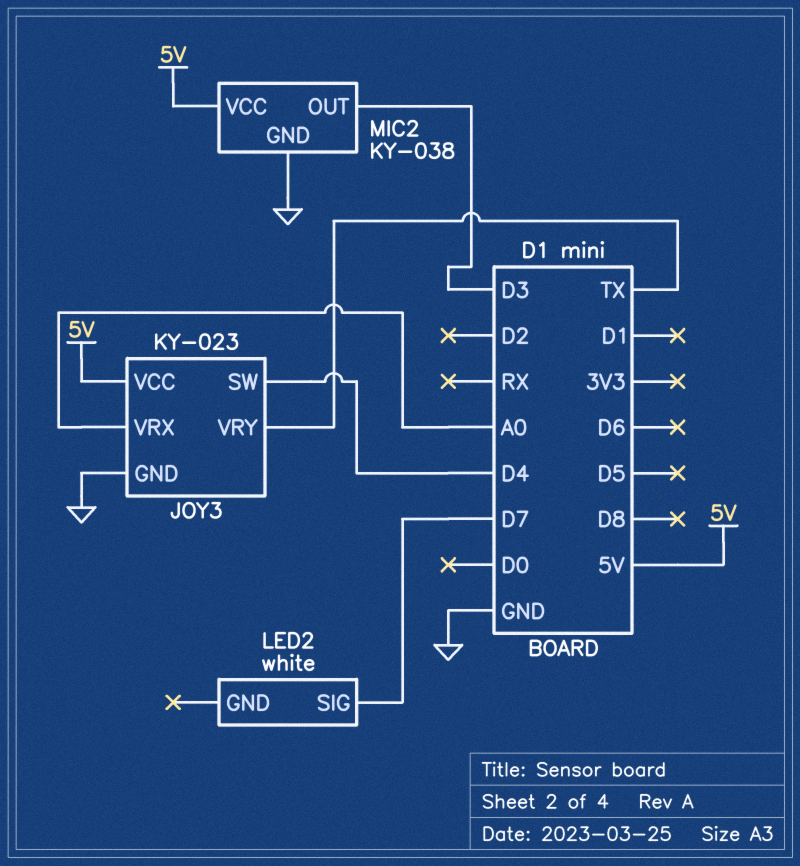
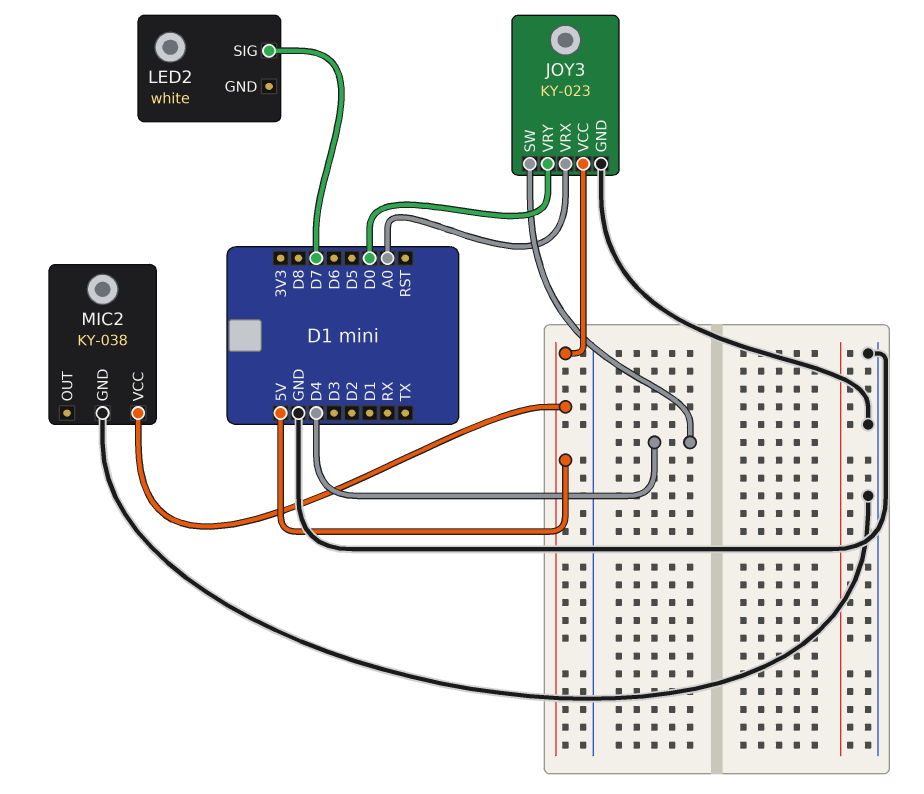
JOY3 pin VRY: TX -> D0
MIC2 pin OUT: D3 -> none

